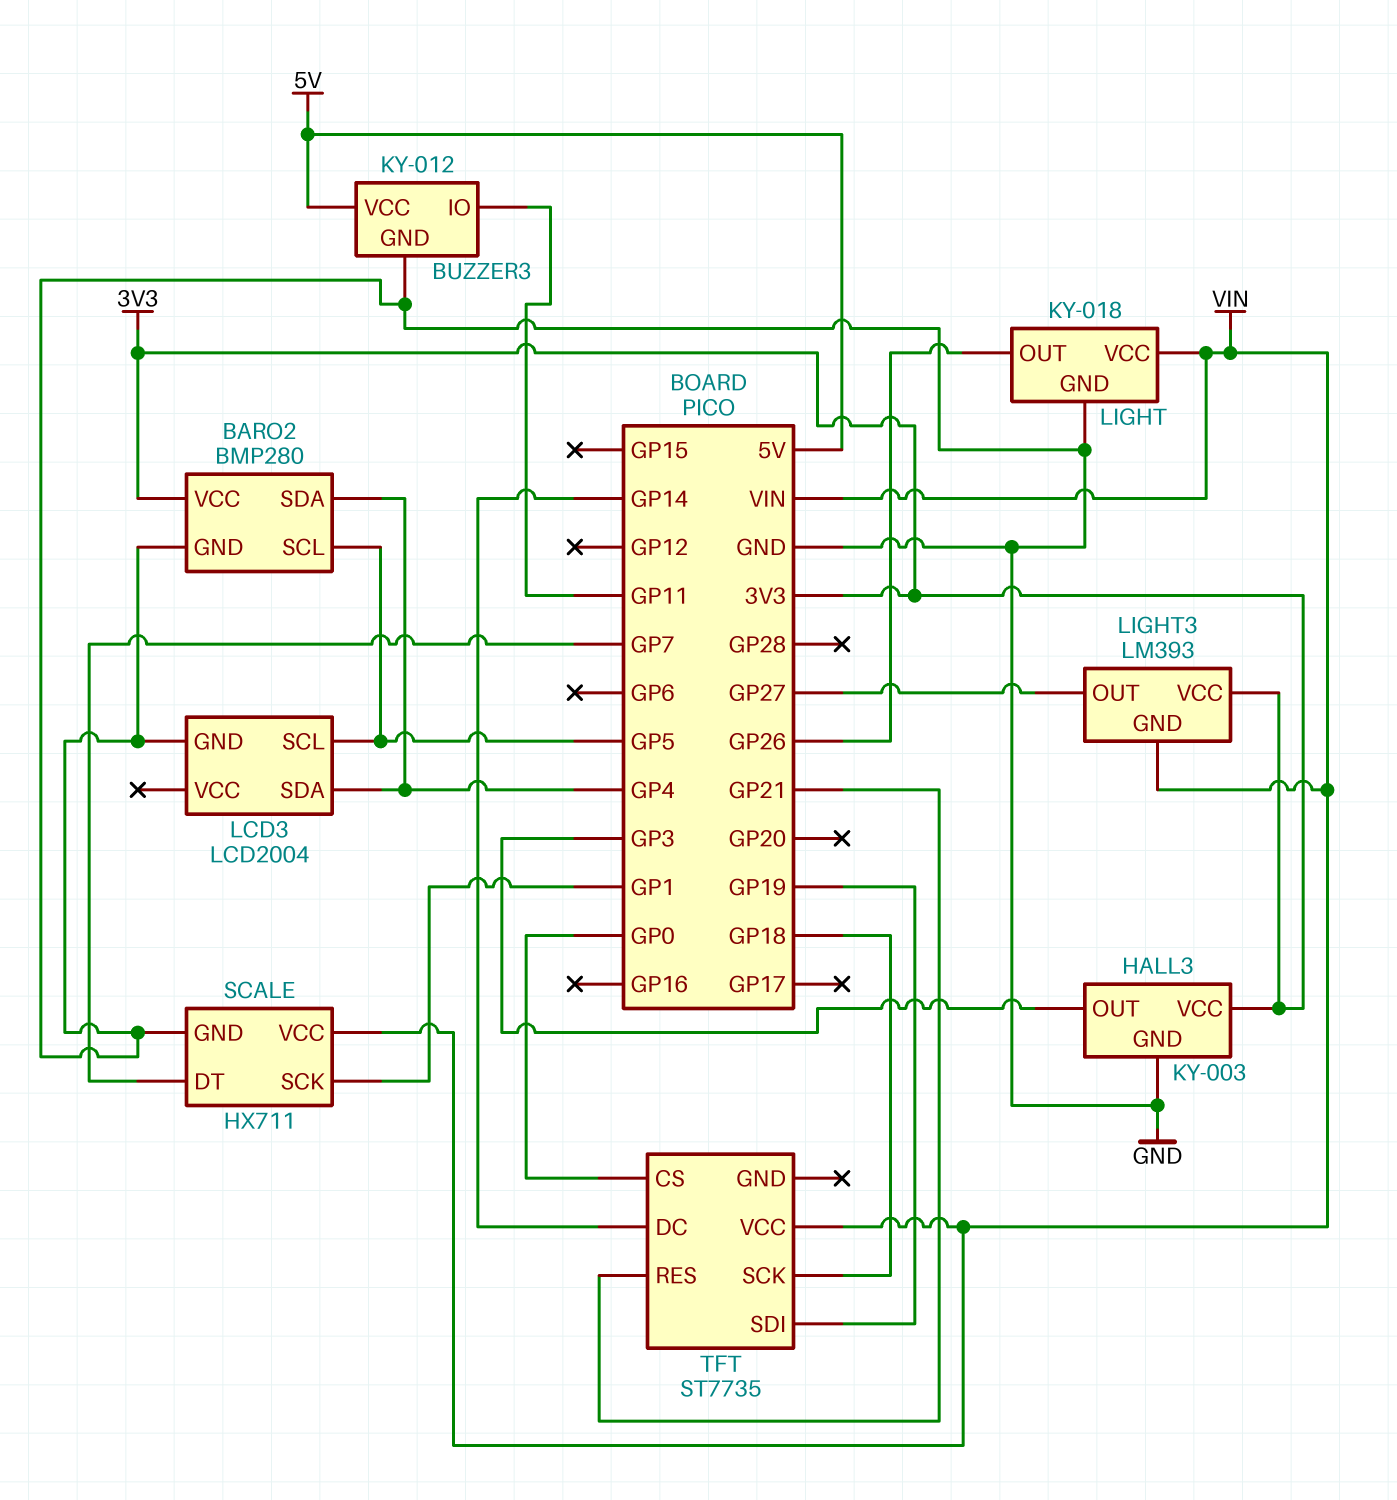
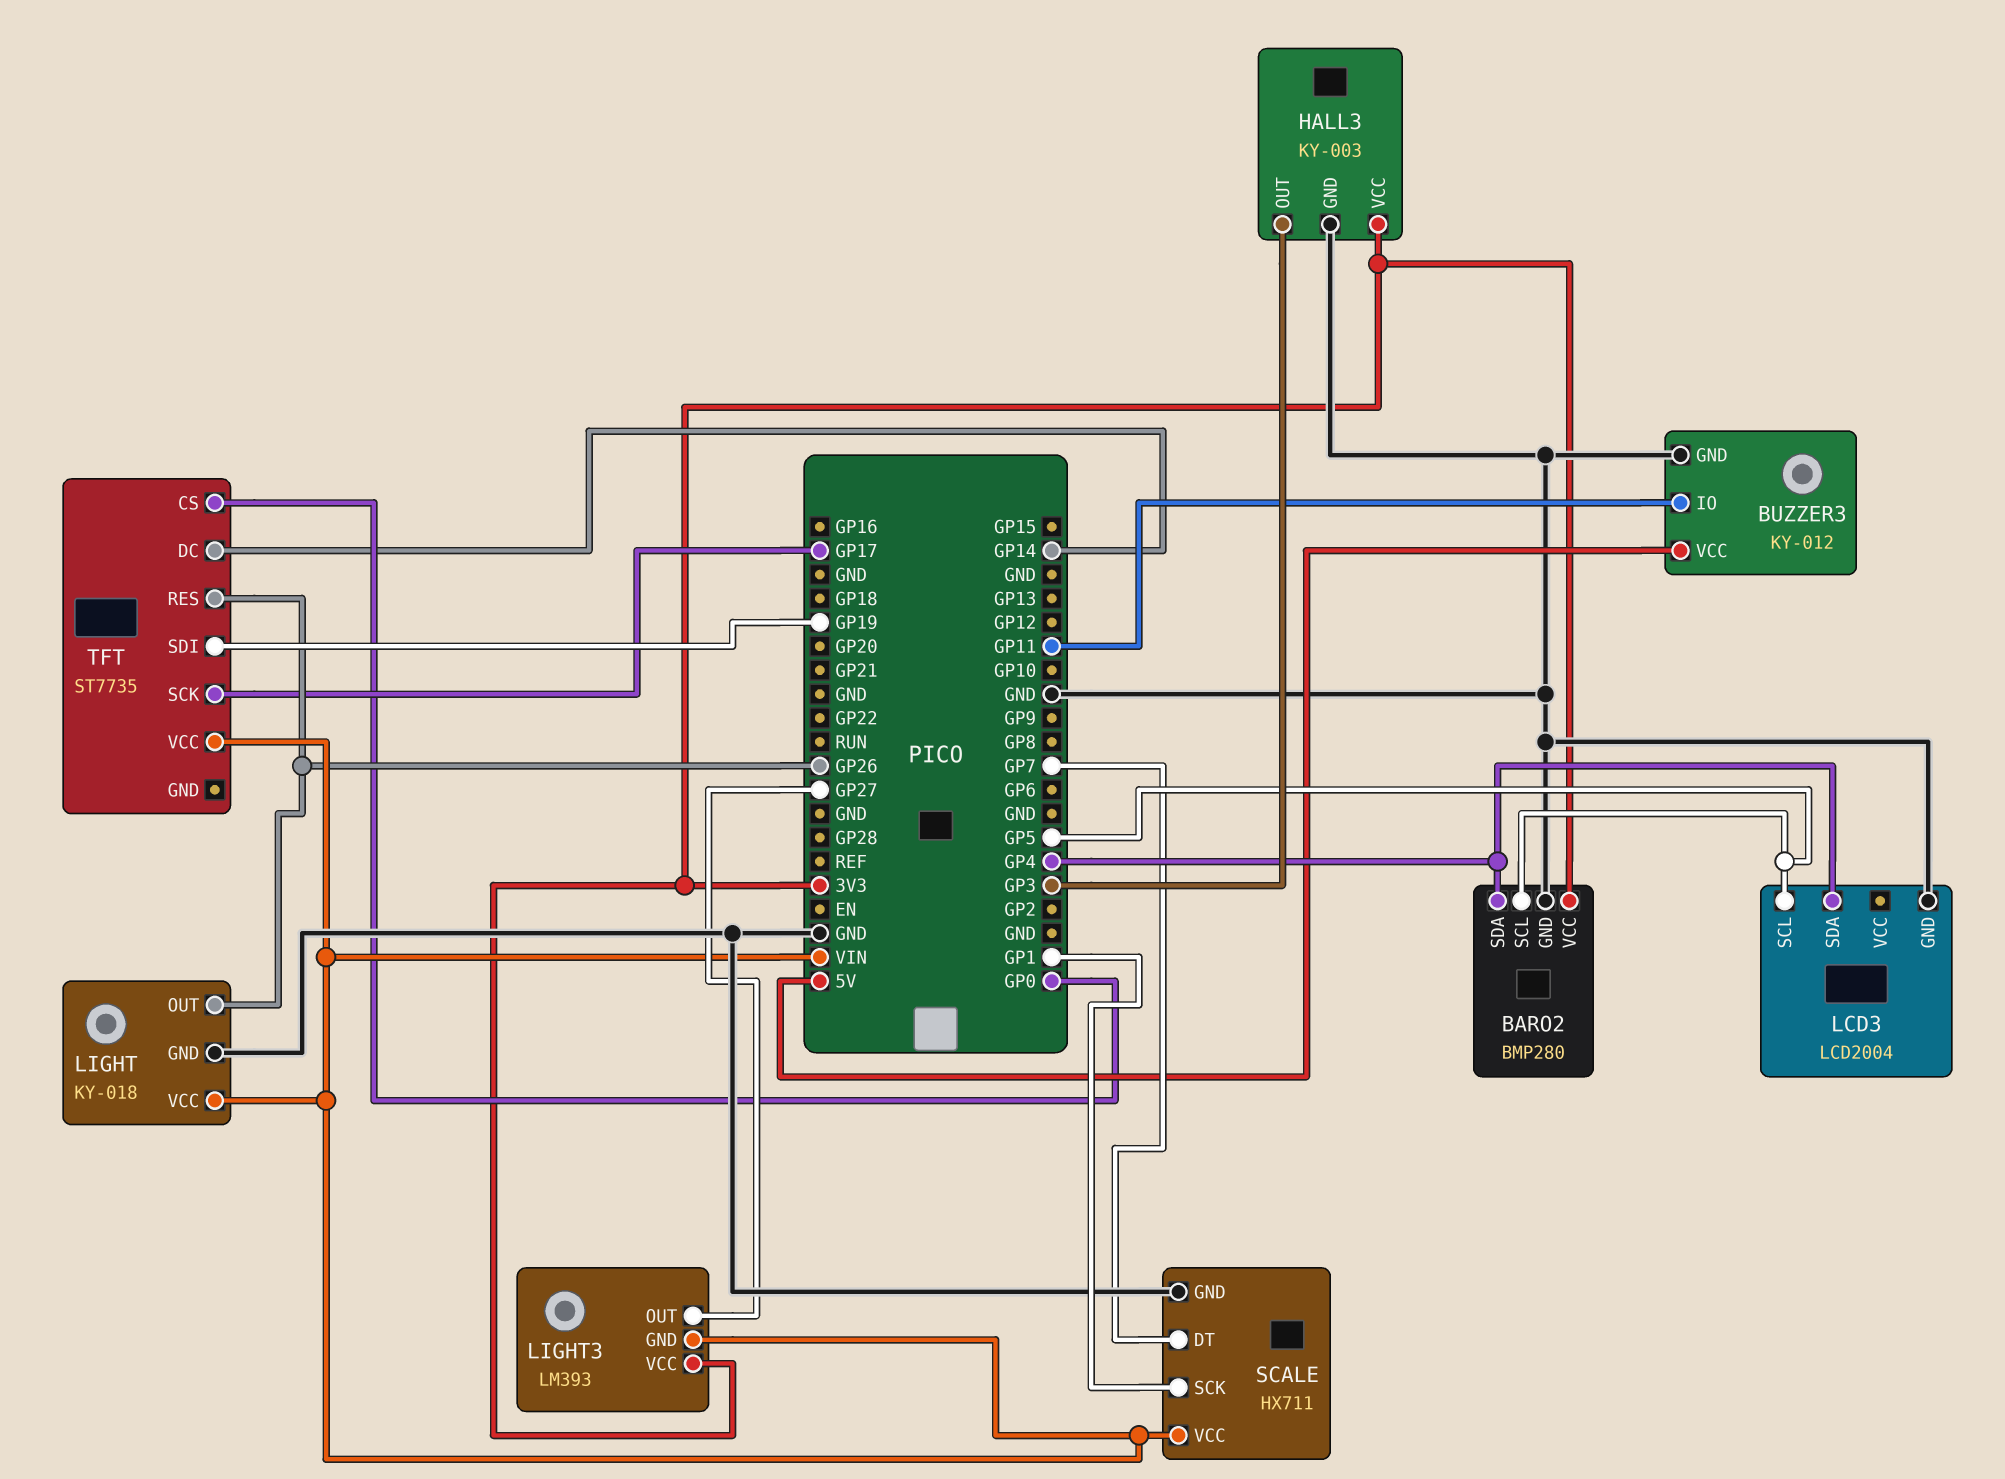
TFT pin RES: GP21 -> GP26
TFT pin SCK: GP18 -> GP17

